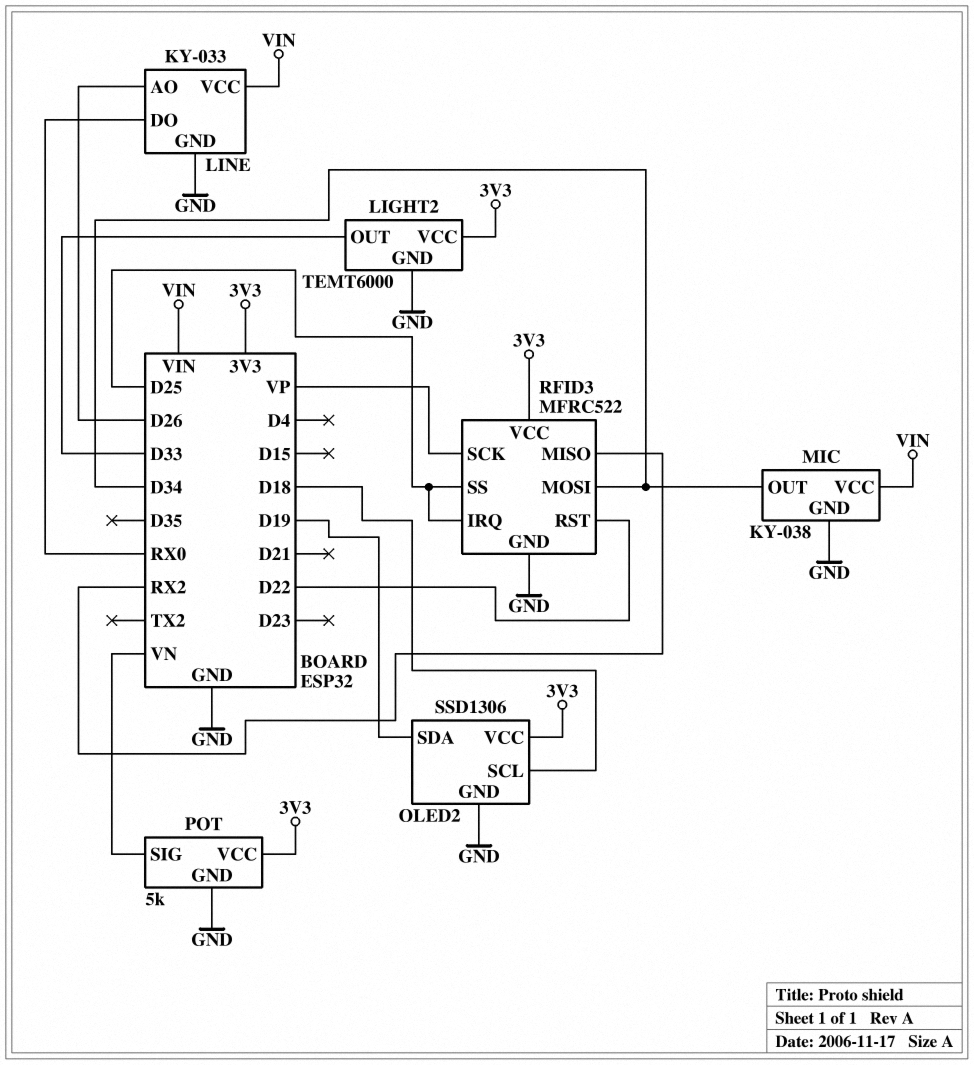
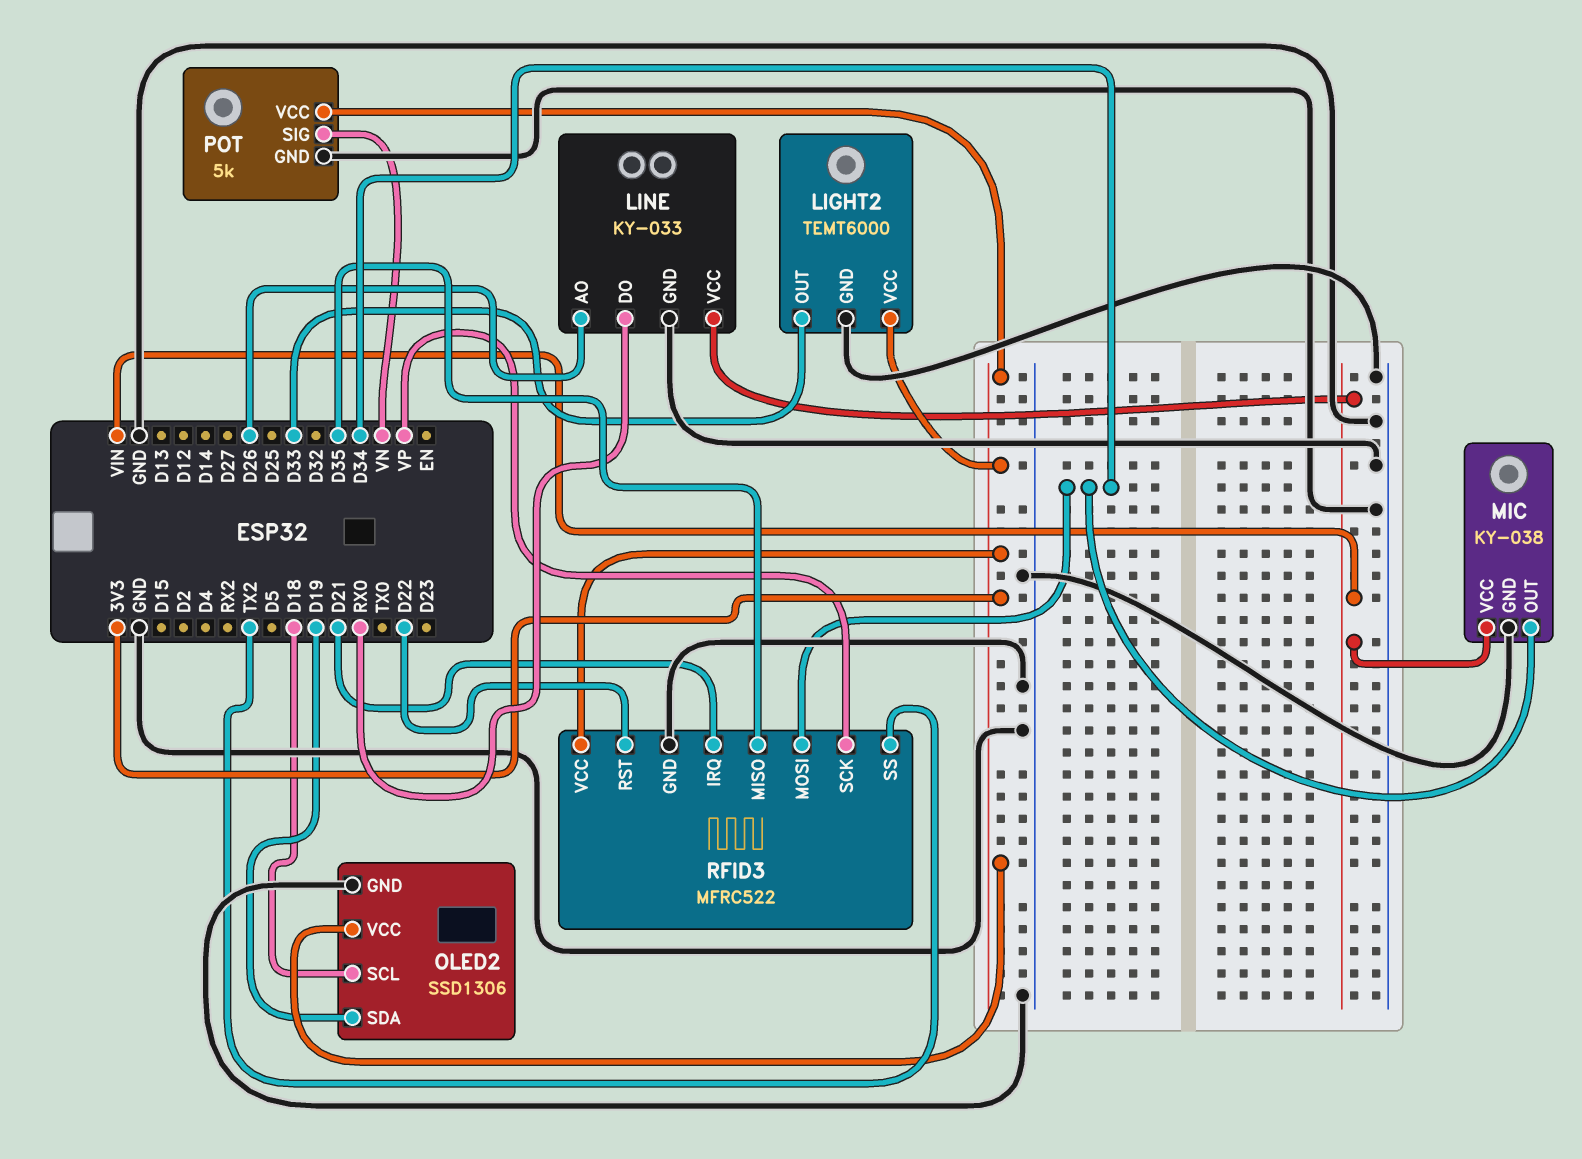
RFID3 pin IRQ: D25 -> D21
RFID3 pin MISO: RX2 -> D35
RFID3 pin SS: D25 -> TX2

